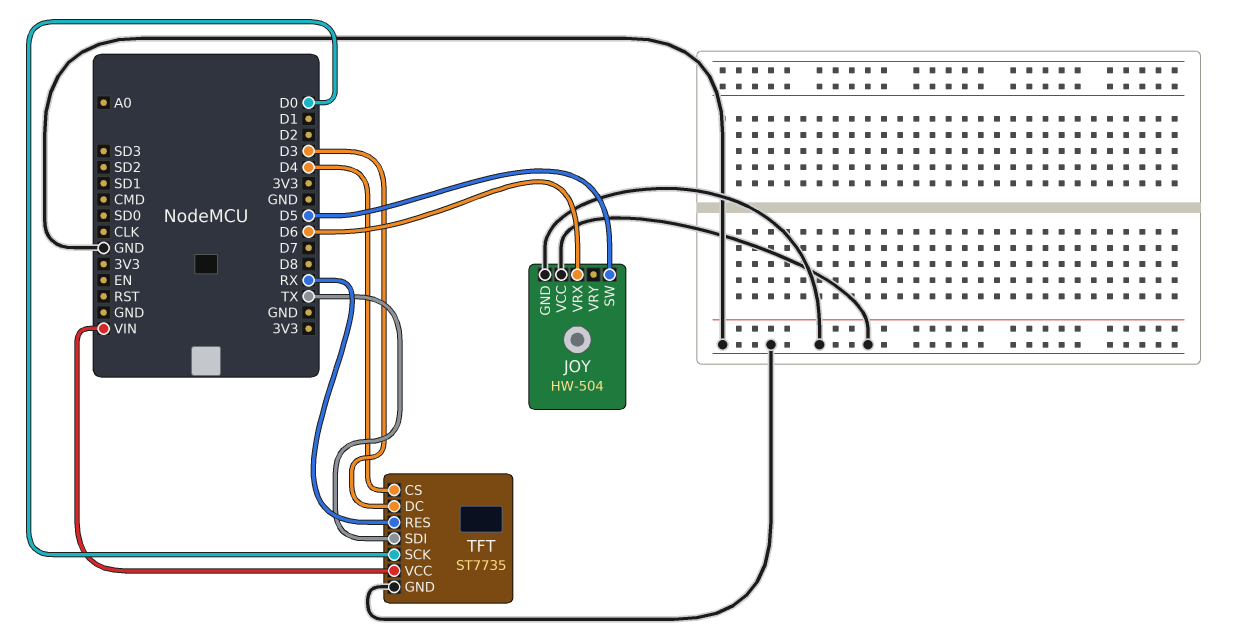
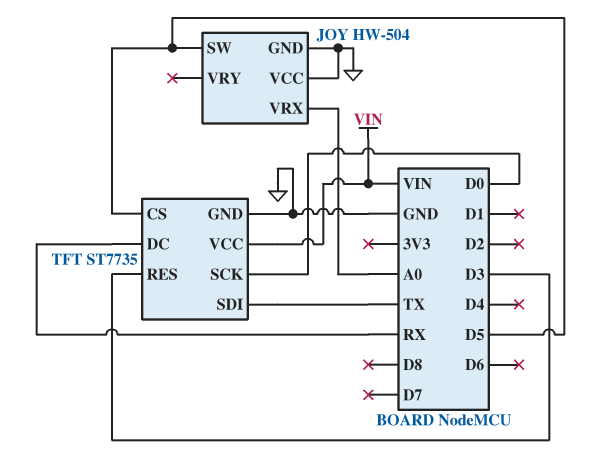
JOY pin VRX: D6 -> A0
TFT pin CS: D4 -> D5
TFT pin DC: D3 -> RX
TFT pin RES: RX -> D3

